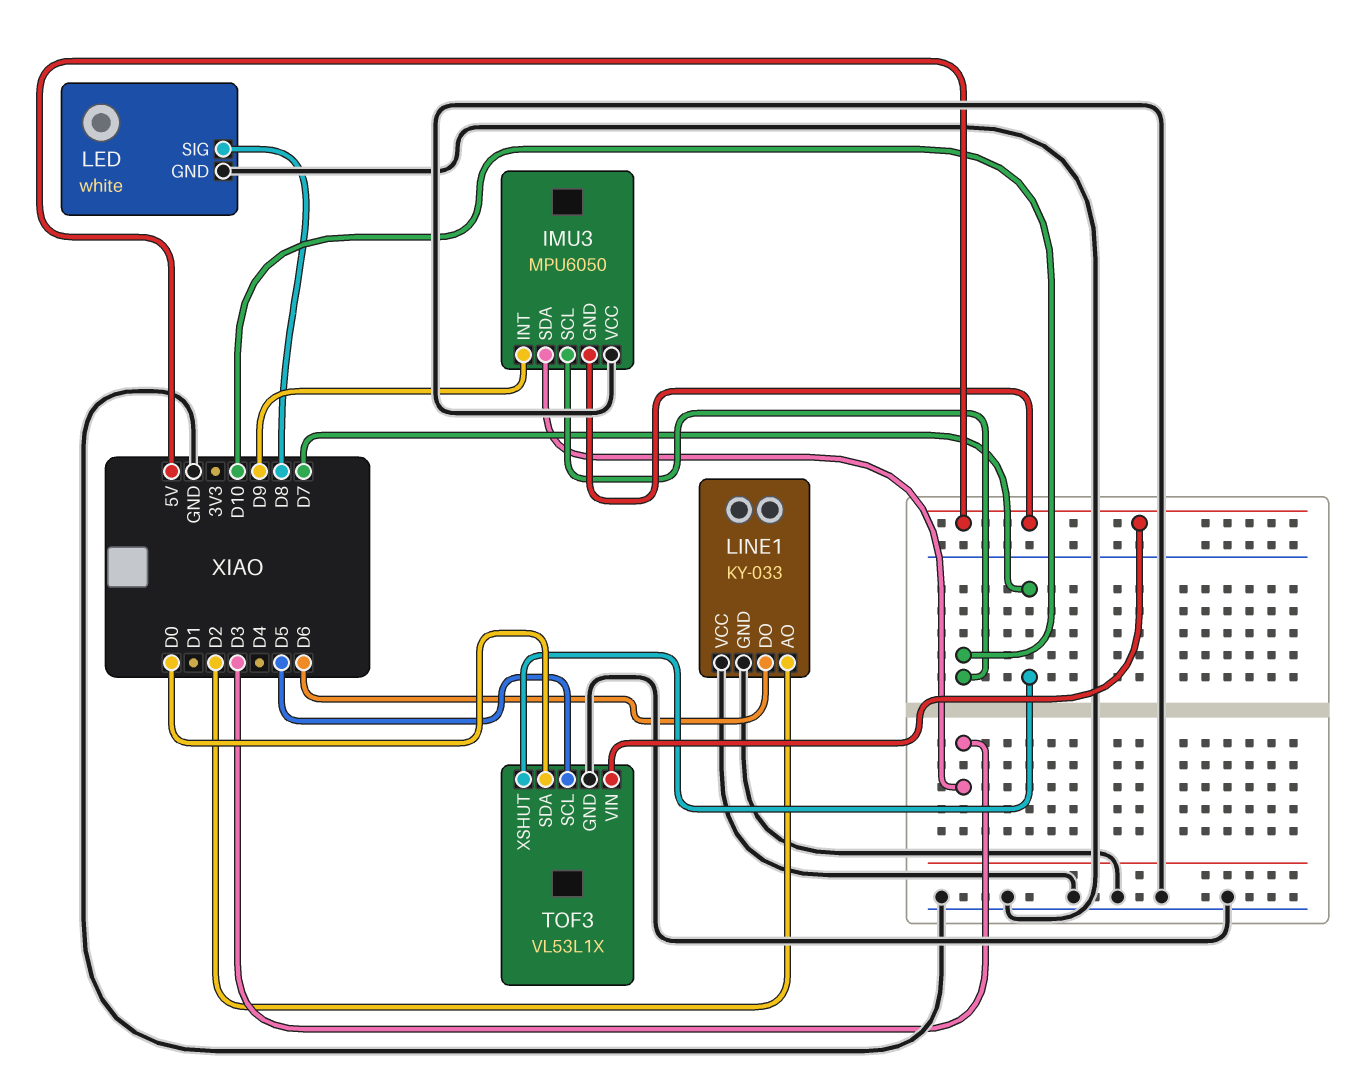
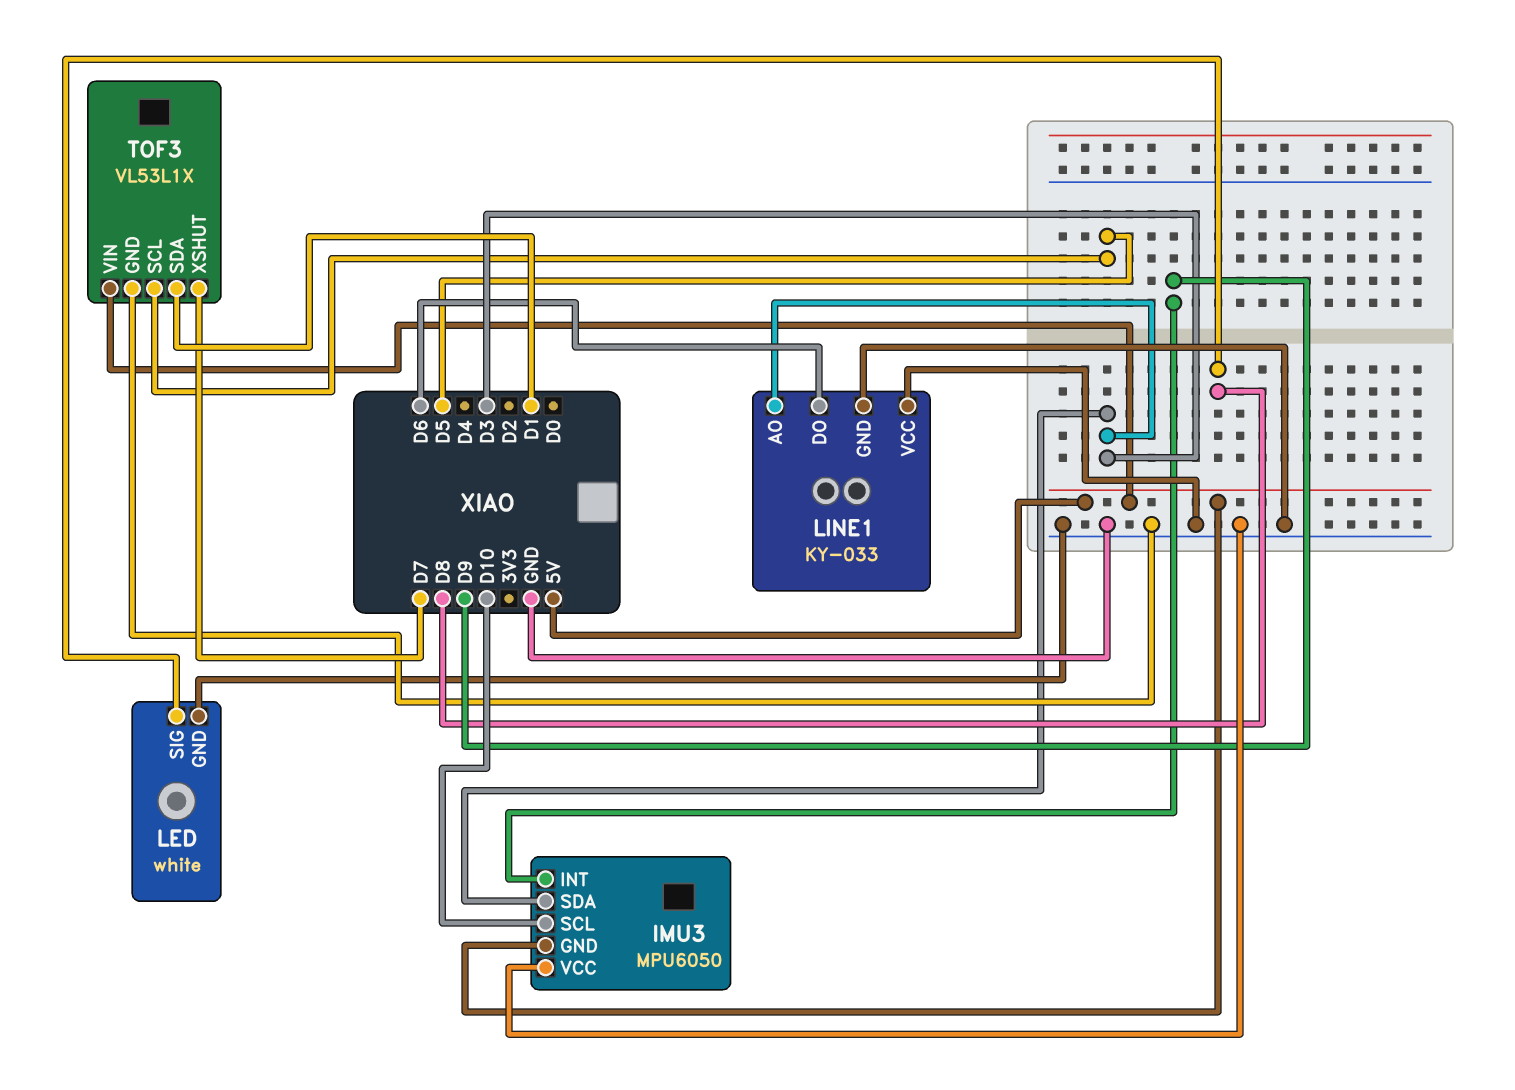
LINE1 pin AO: D2 -> D3
TOF3 pin SDA: D0 -> D1

